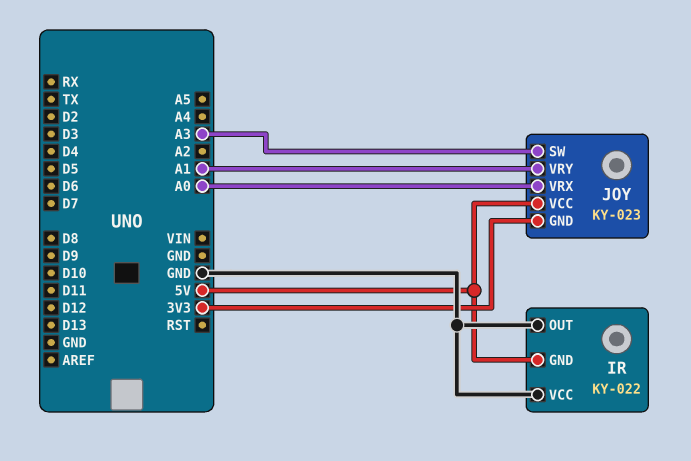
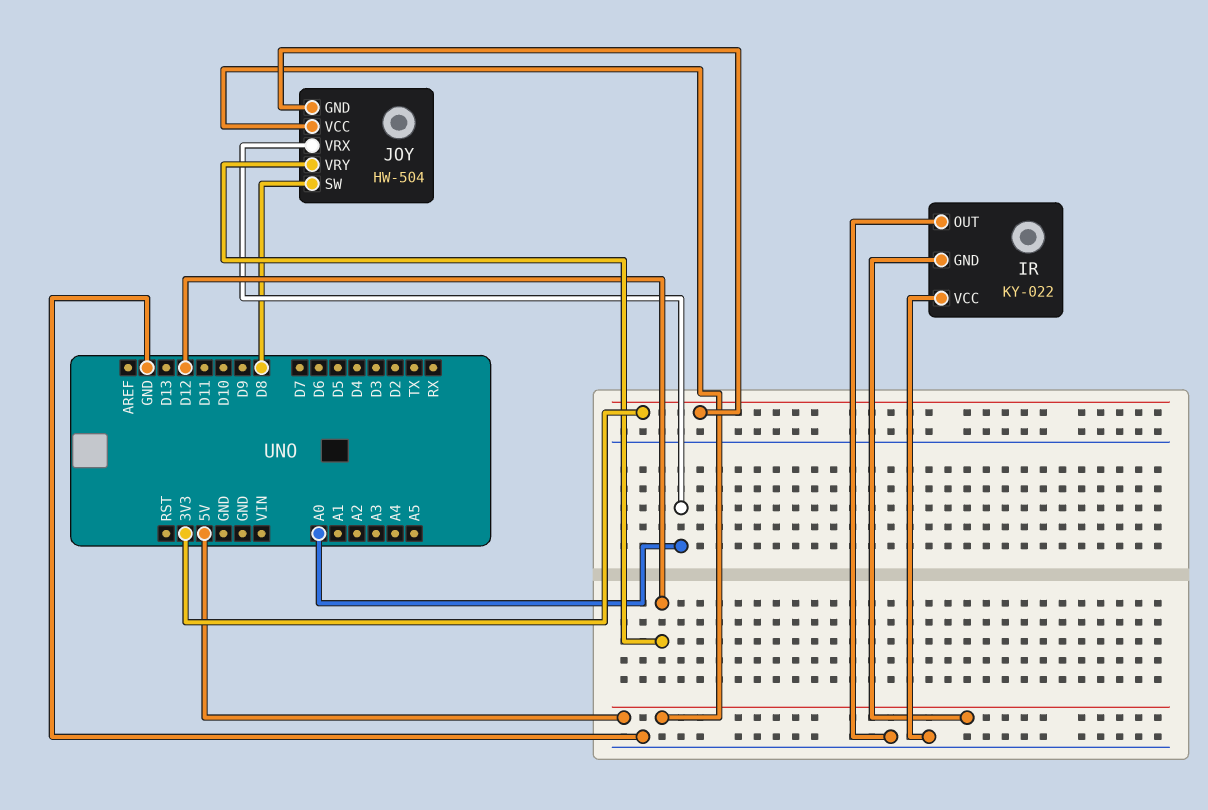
JOY: KY-023 -> HW-504
JOY pin SW: A3 -> D8
JOY pin VRY: A1 -> D12

